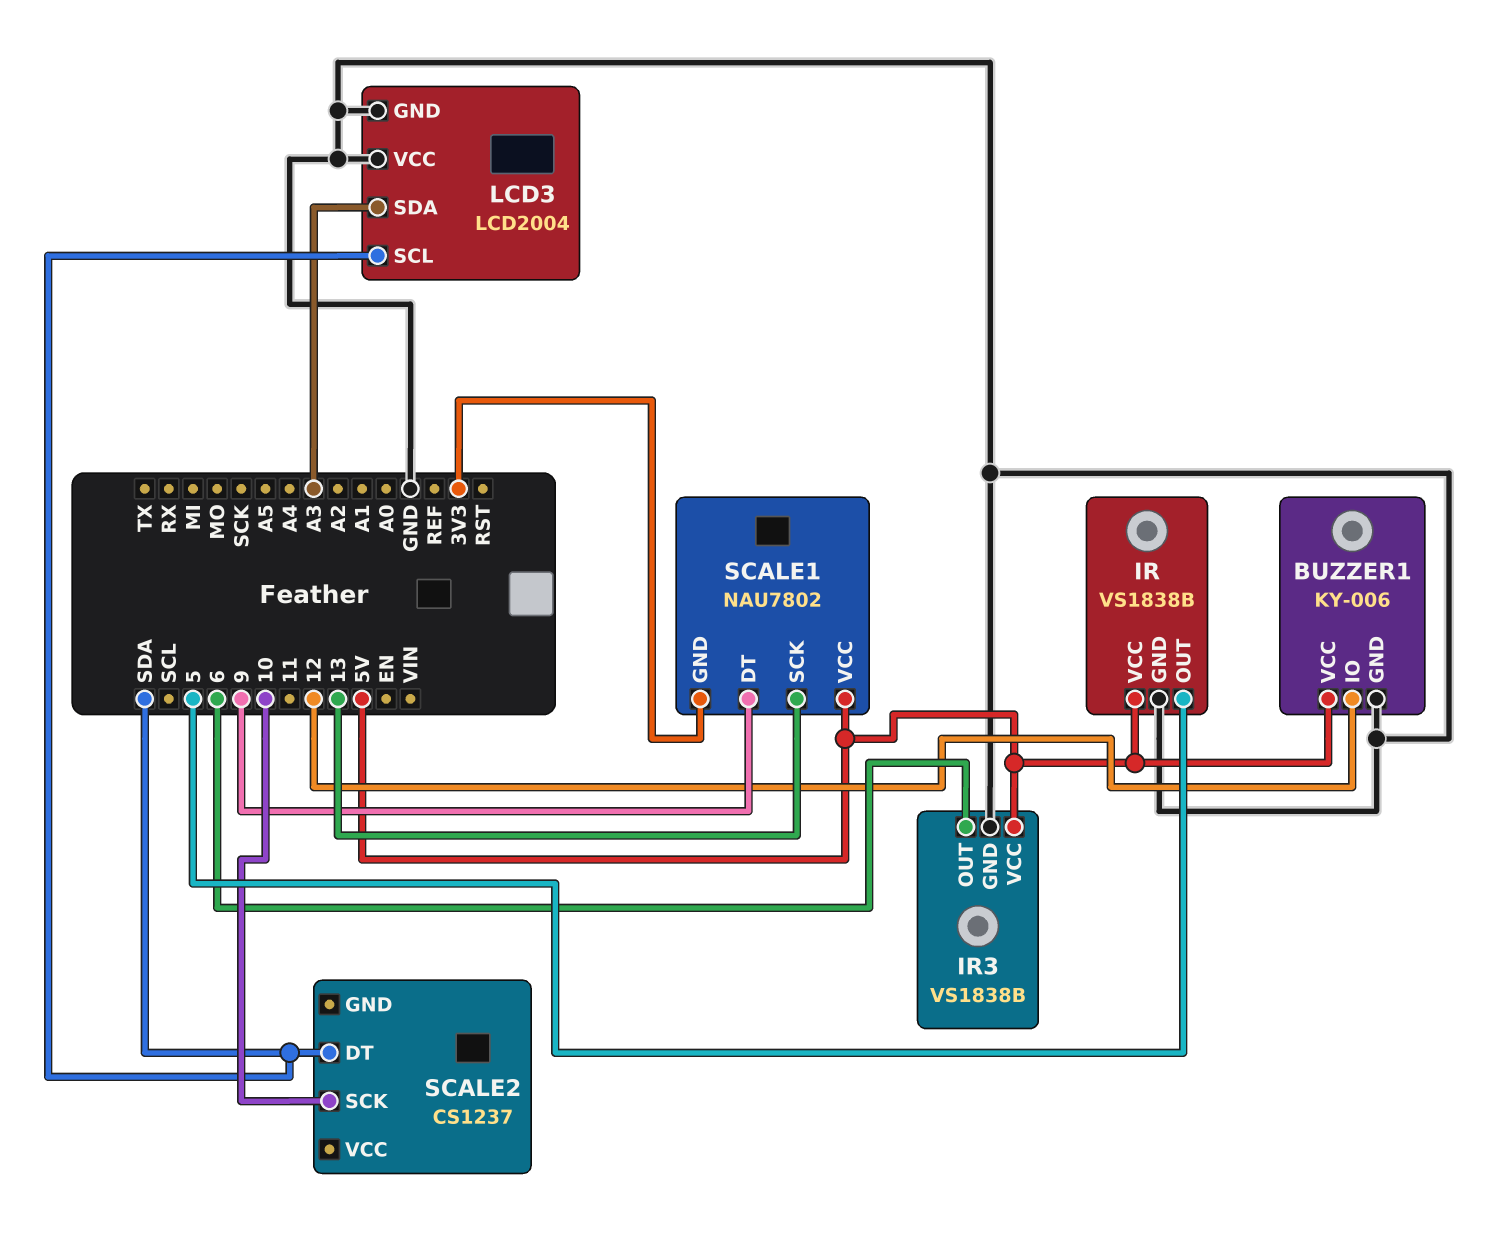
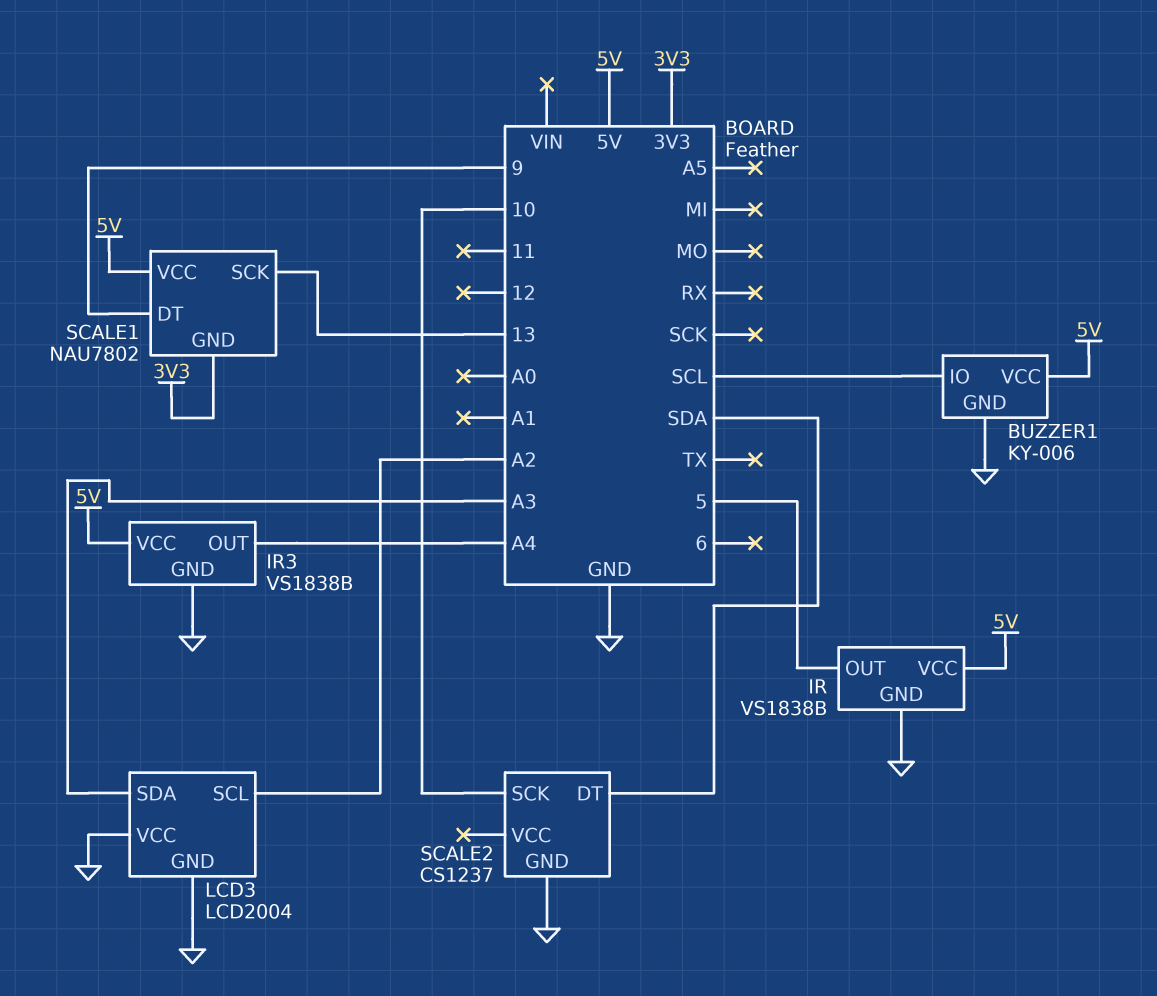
BUZZER1 pin IO: 12 -> SCL
IR3 pin OUT: 6 -> A4
LCD3 pin SCL: SDA -> A2
SCALE2 pin GND: none -> GND

